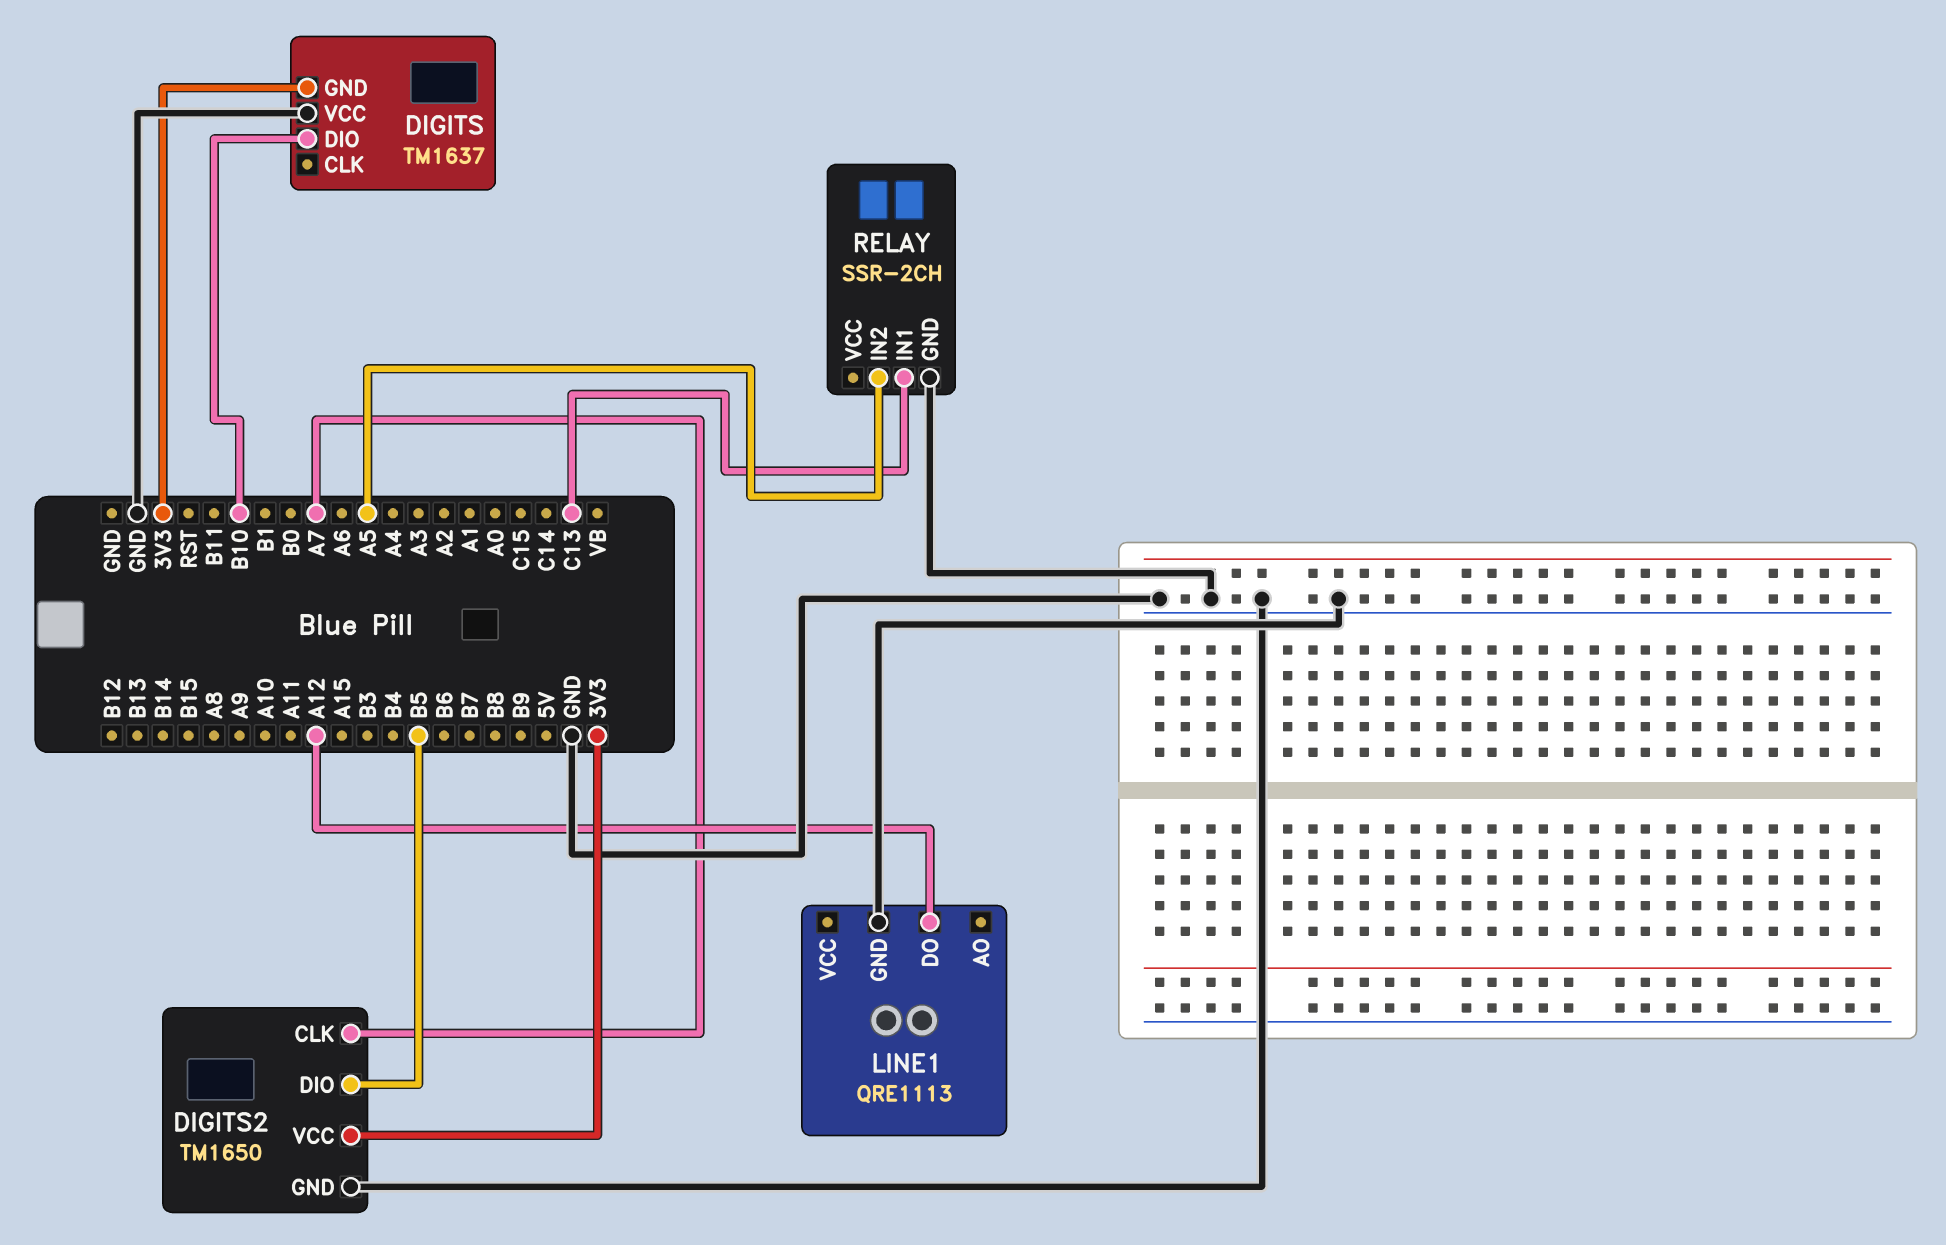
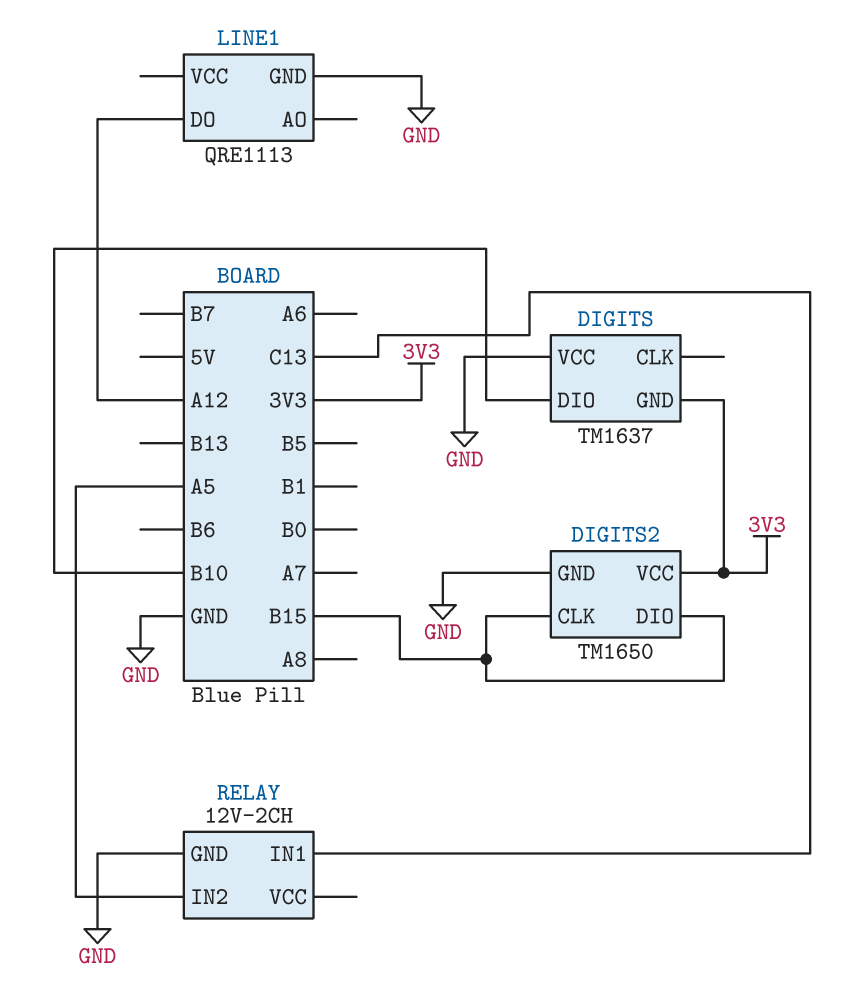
DIGITS2 pin CLK: A7 -> B15
DIGITS2 pin DIO: B5 -> B15
RELAY: SSR-2CH -> 12V-2CH

